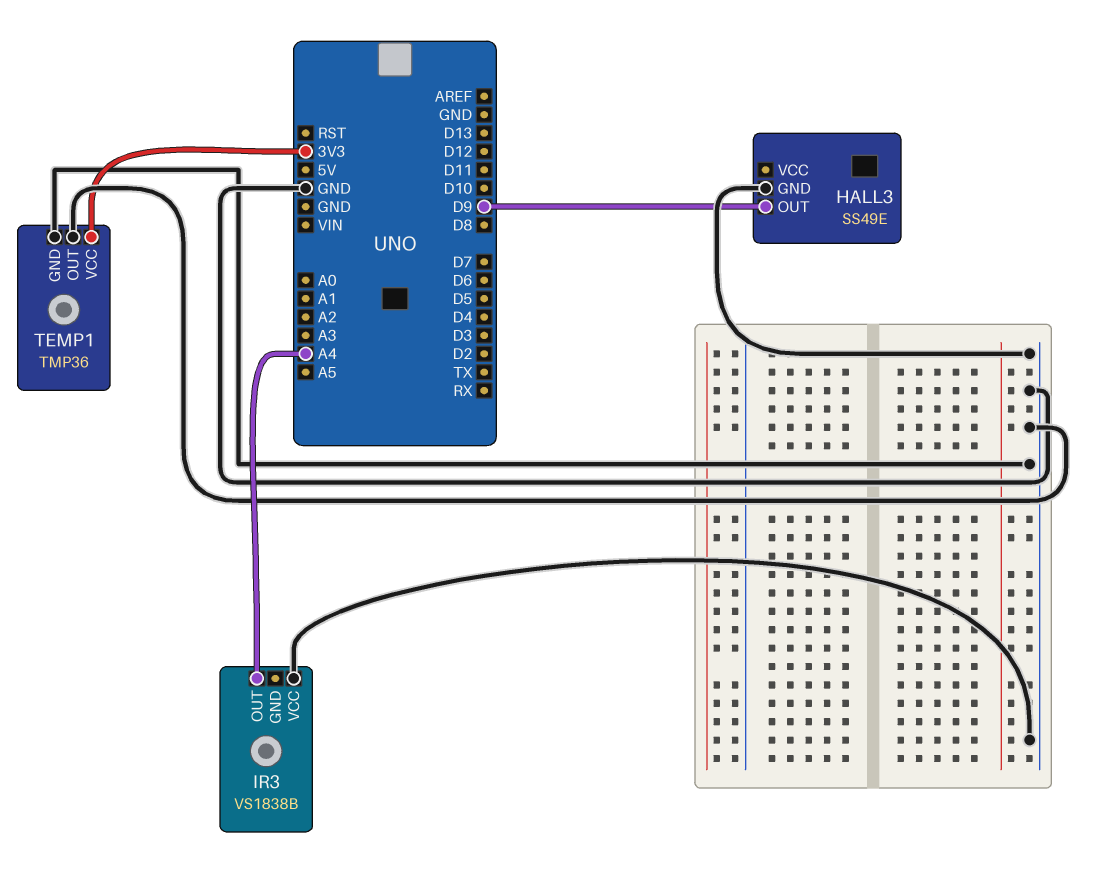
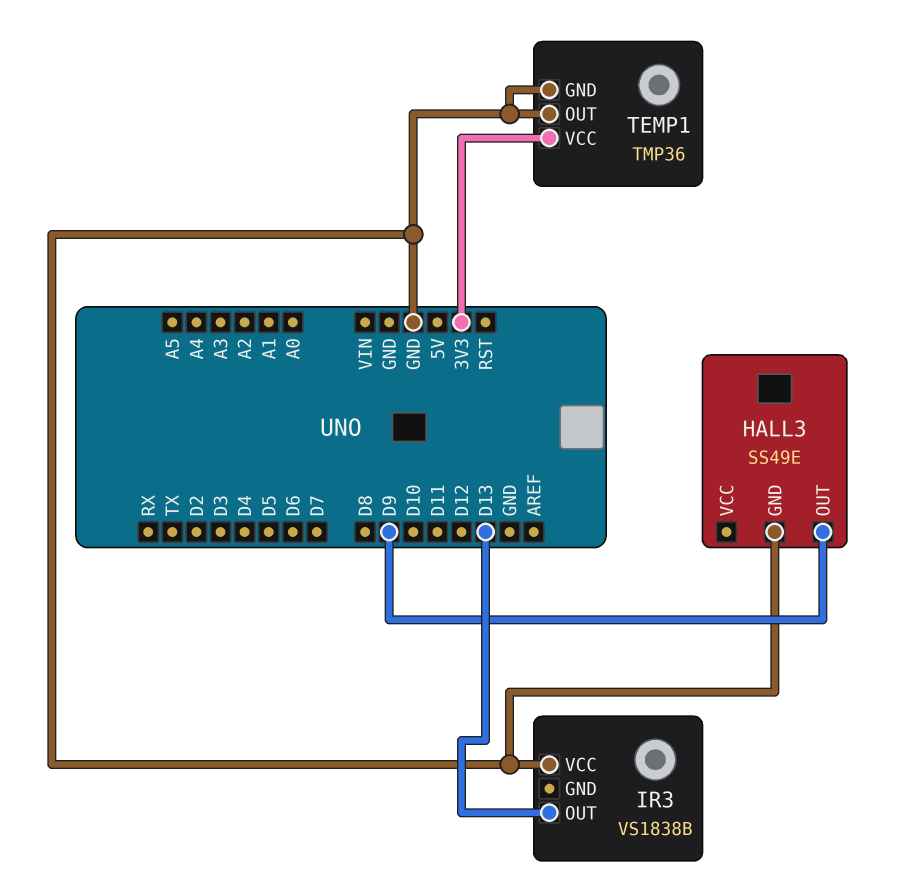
IR3 pin OUT: A4 -> D13

